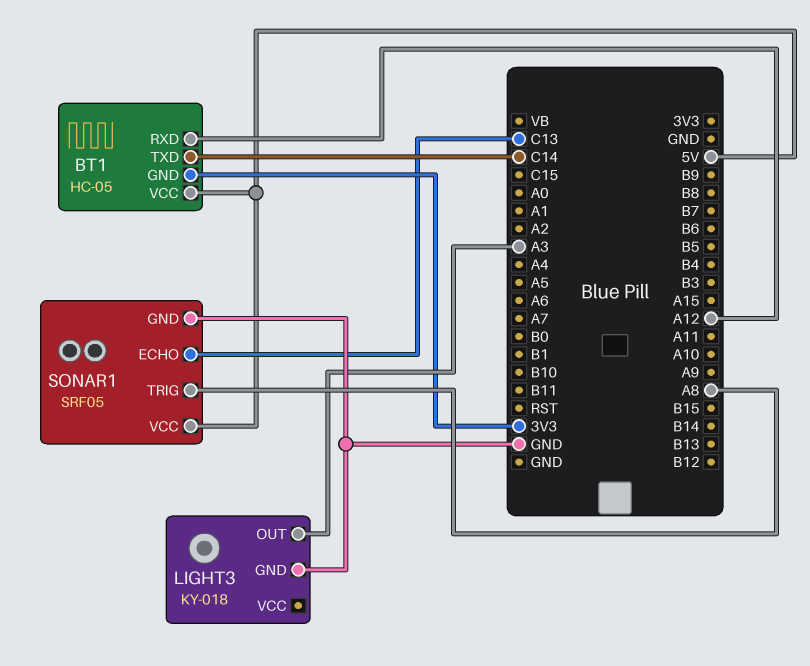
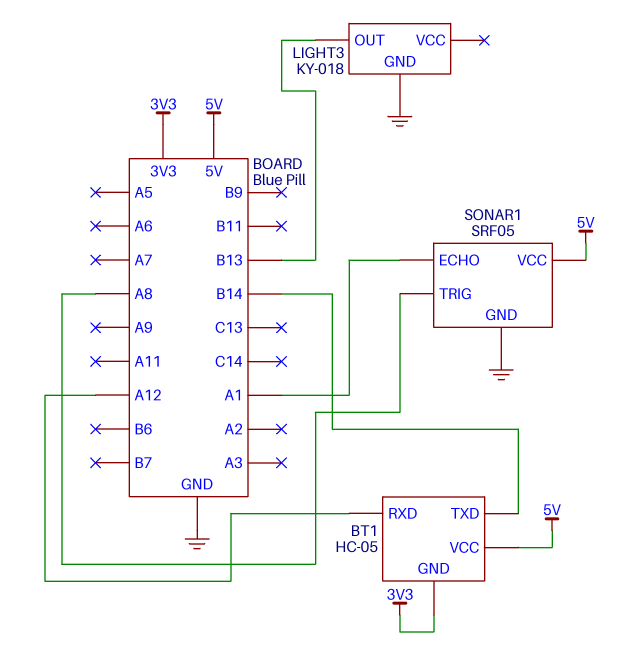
BT1 pin TXD: C14 -> B14
LIGHT3 pin OUT: A3 -> B13
SONAR1 pin ECHO: C13 -> A1

